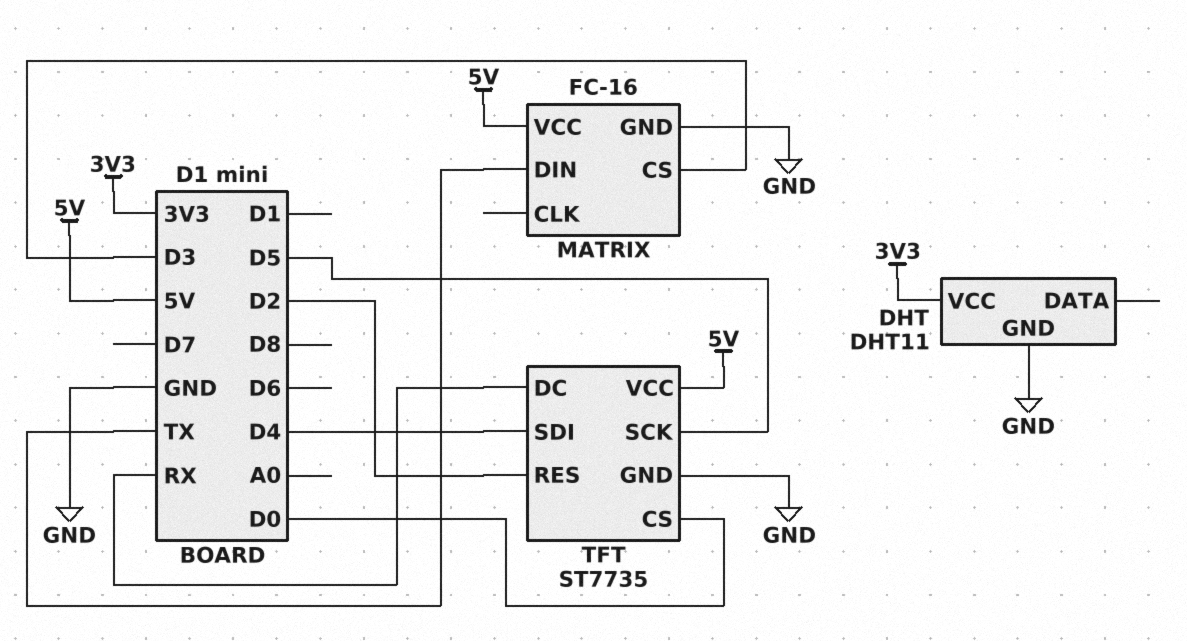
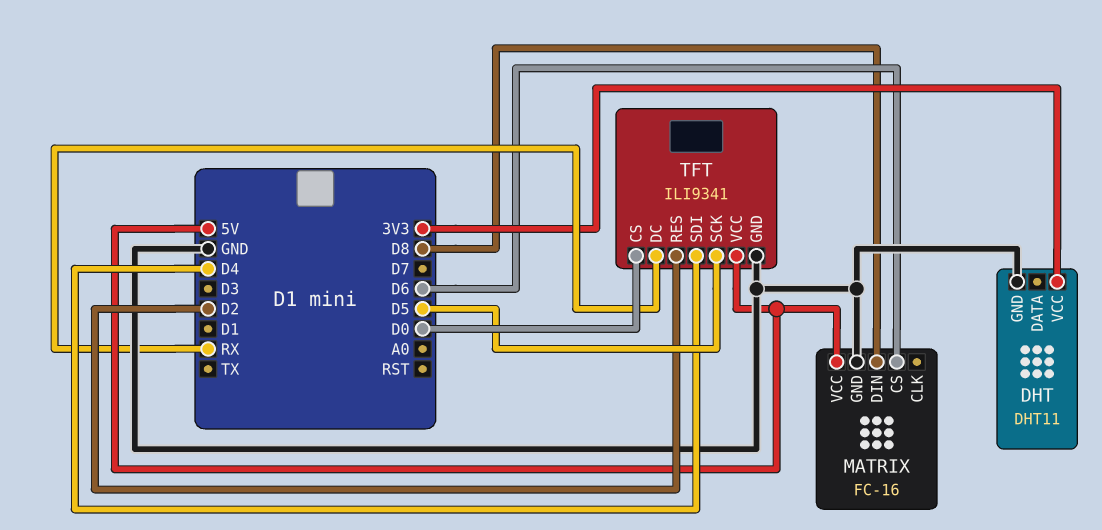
MATRIX pin CS: D3 -> D6
MATRIX pin DIN: TX -> D8
TFT: ST7735 -> ILI9341

